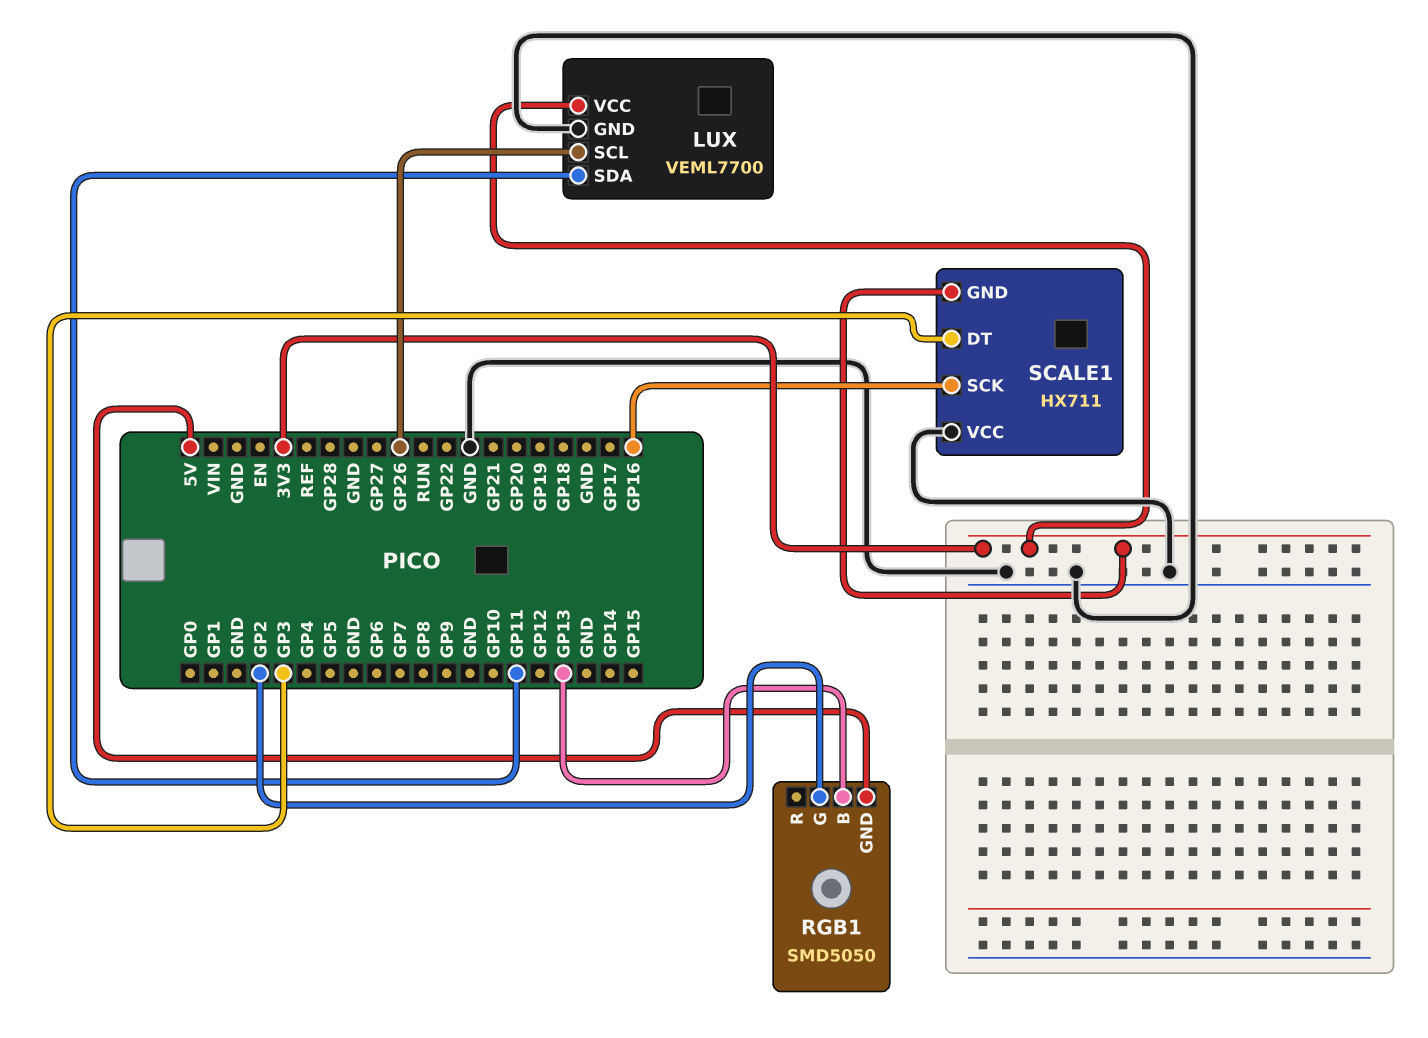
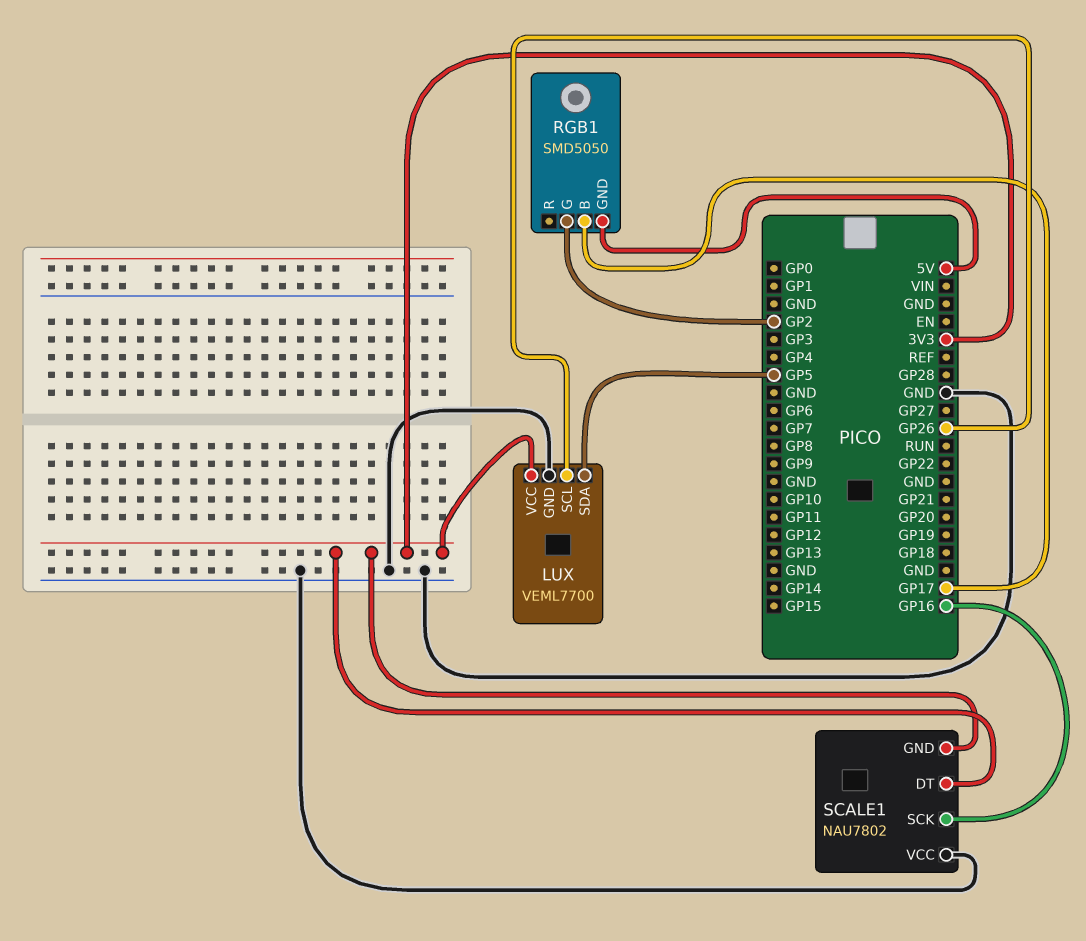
LUX pin SDA: GP11 -> GP5
RGB1 pin B: GP13 -> GP17
SCALE1: HX711 -> NAU7802
SCALE1 pin DT: GP3 -> 3V3

